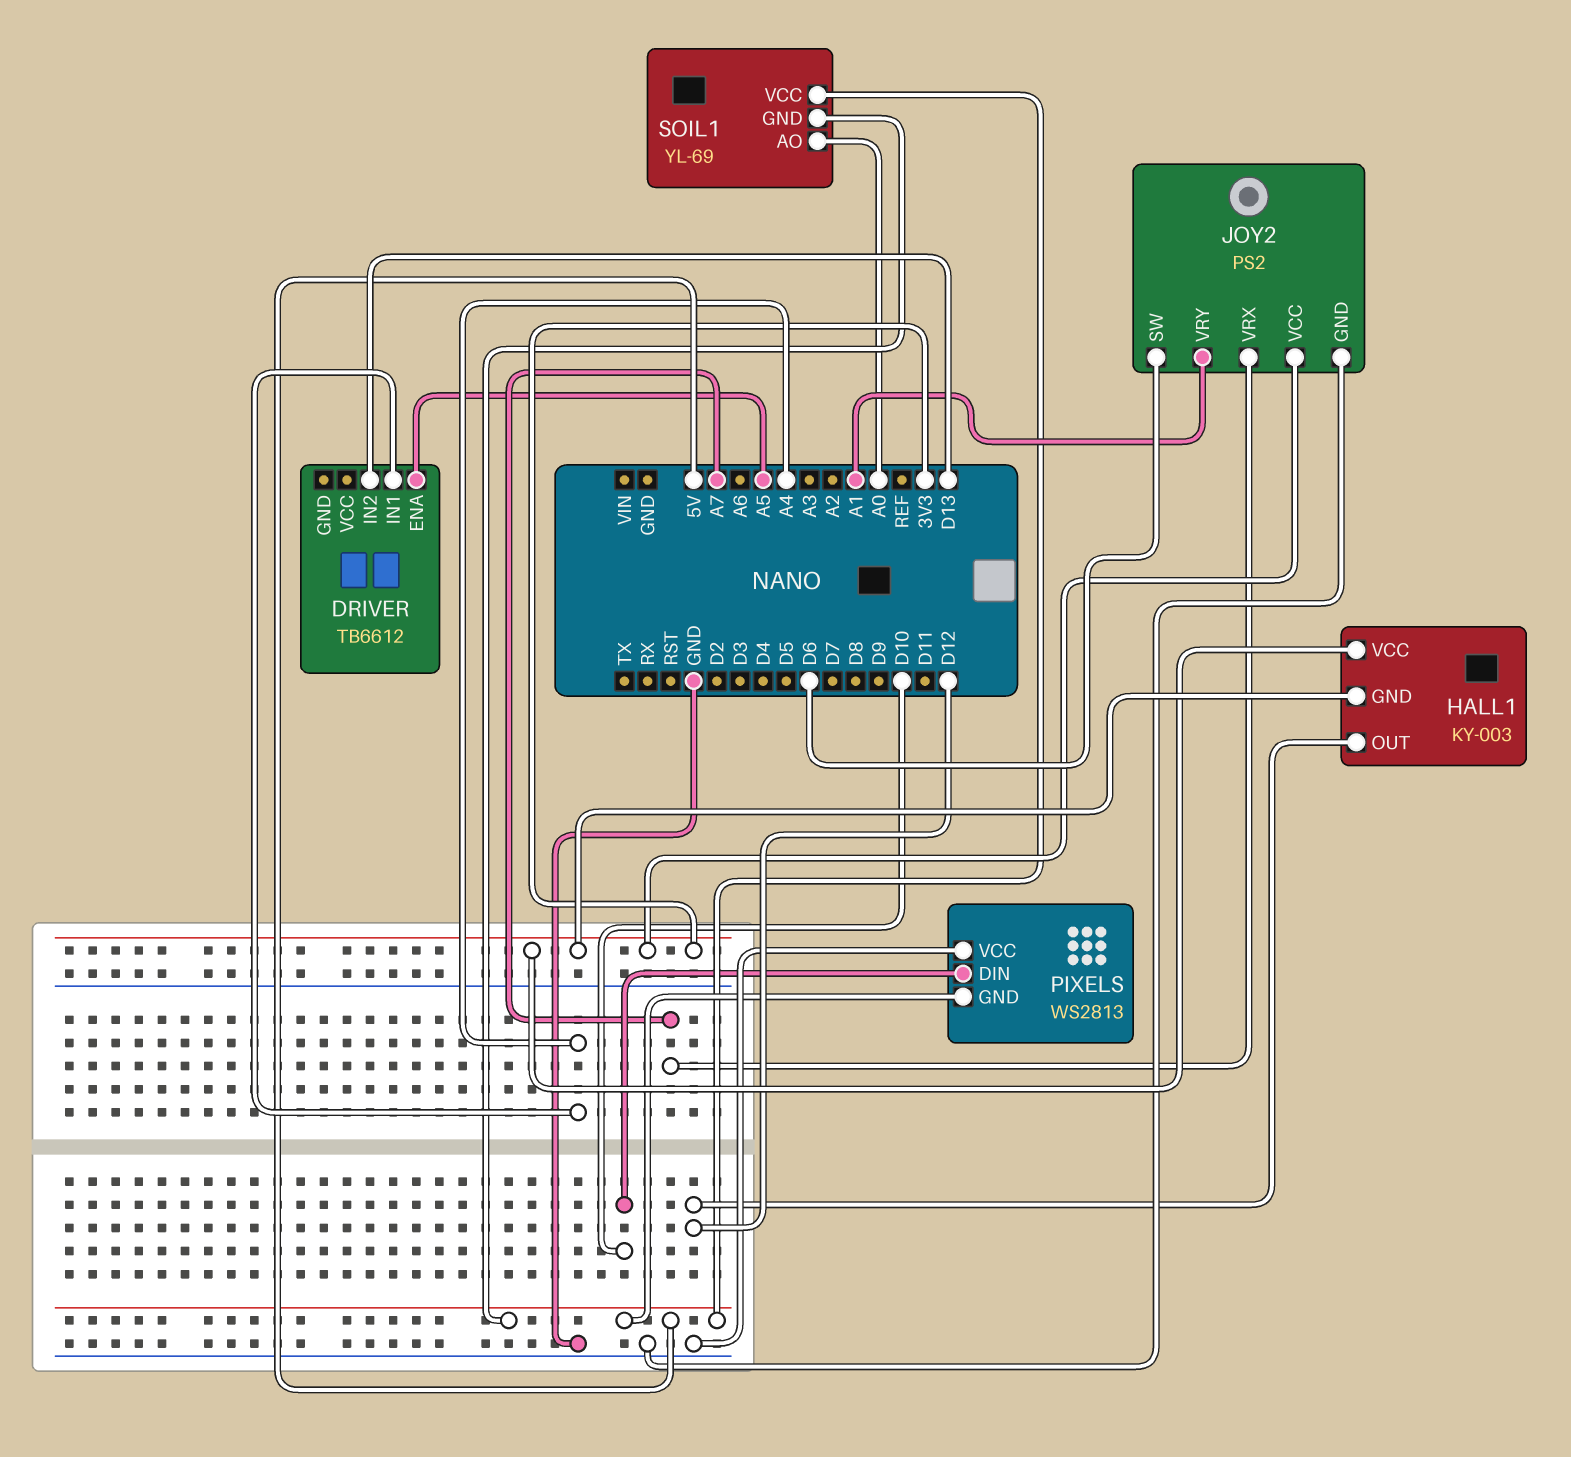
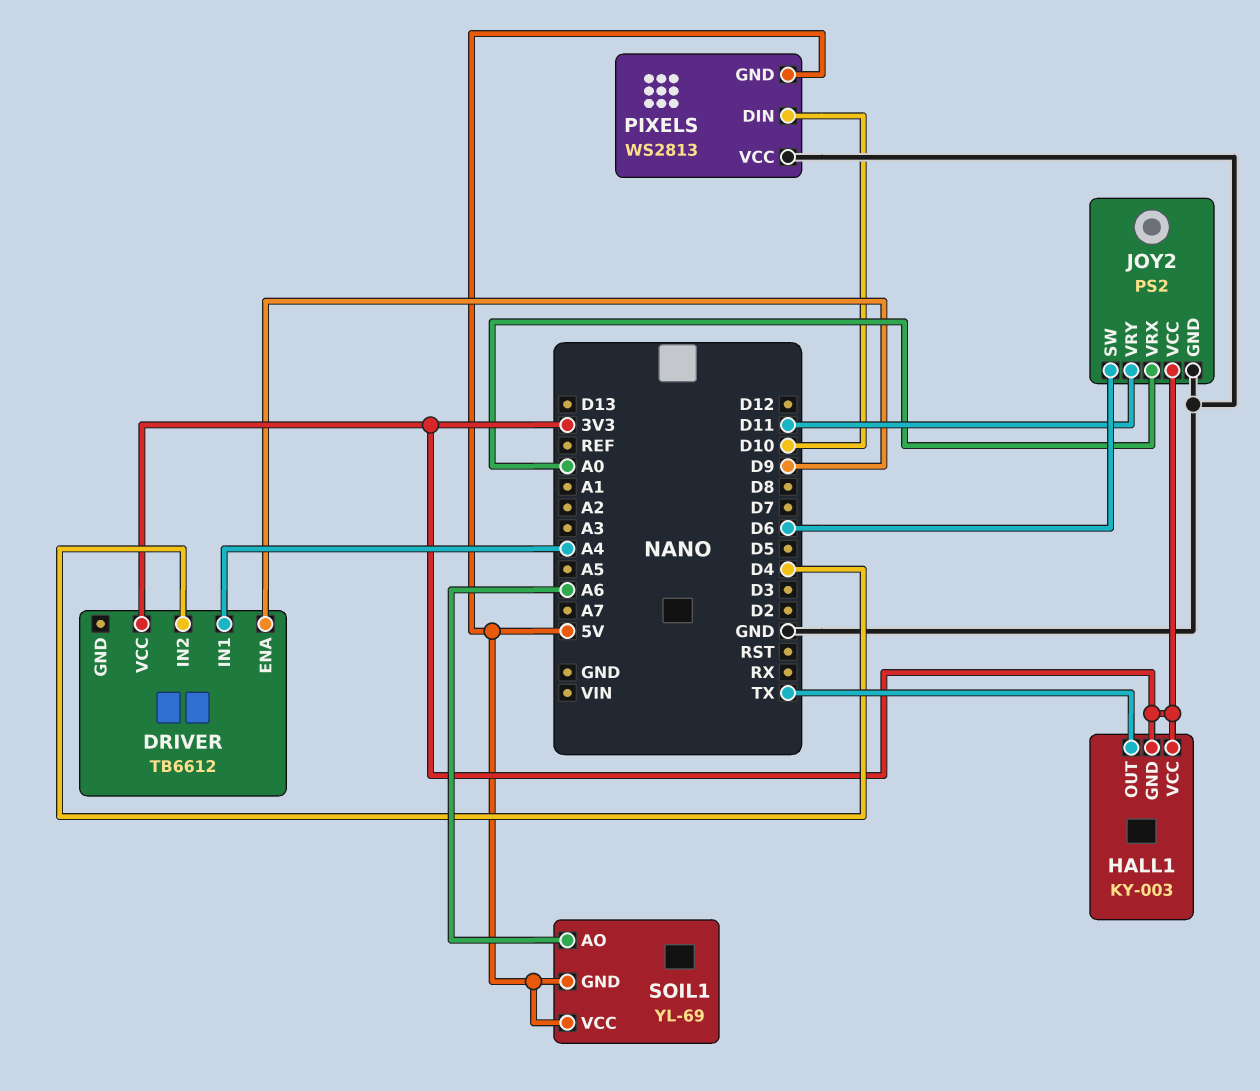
DRIVER pin ENA: A5 -> D9
DRIVER pin IN2: D13 -> D4
DRIVER pin VCC: none -> 3V3
HALL1 pin OUT: D12 -> TX
JOY2 pin VRX: A7 -> A0
JOY2 pin VRY: A1 -> D11
SOIL1 pin AO: A0 -> A6

